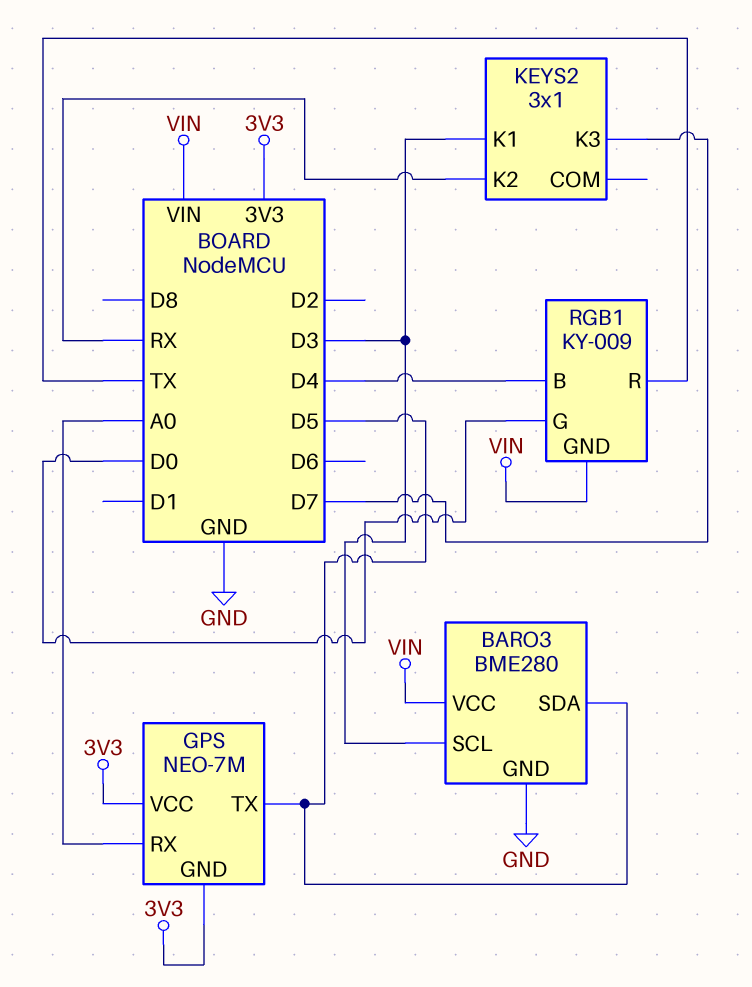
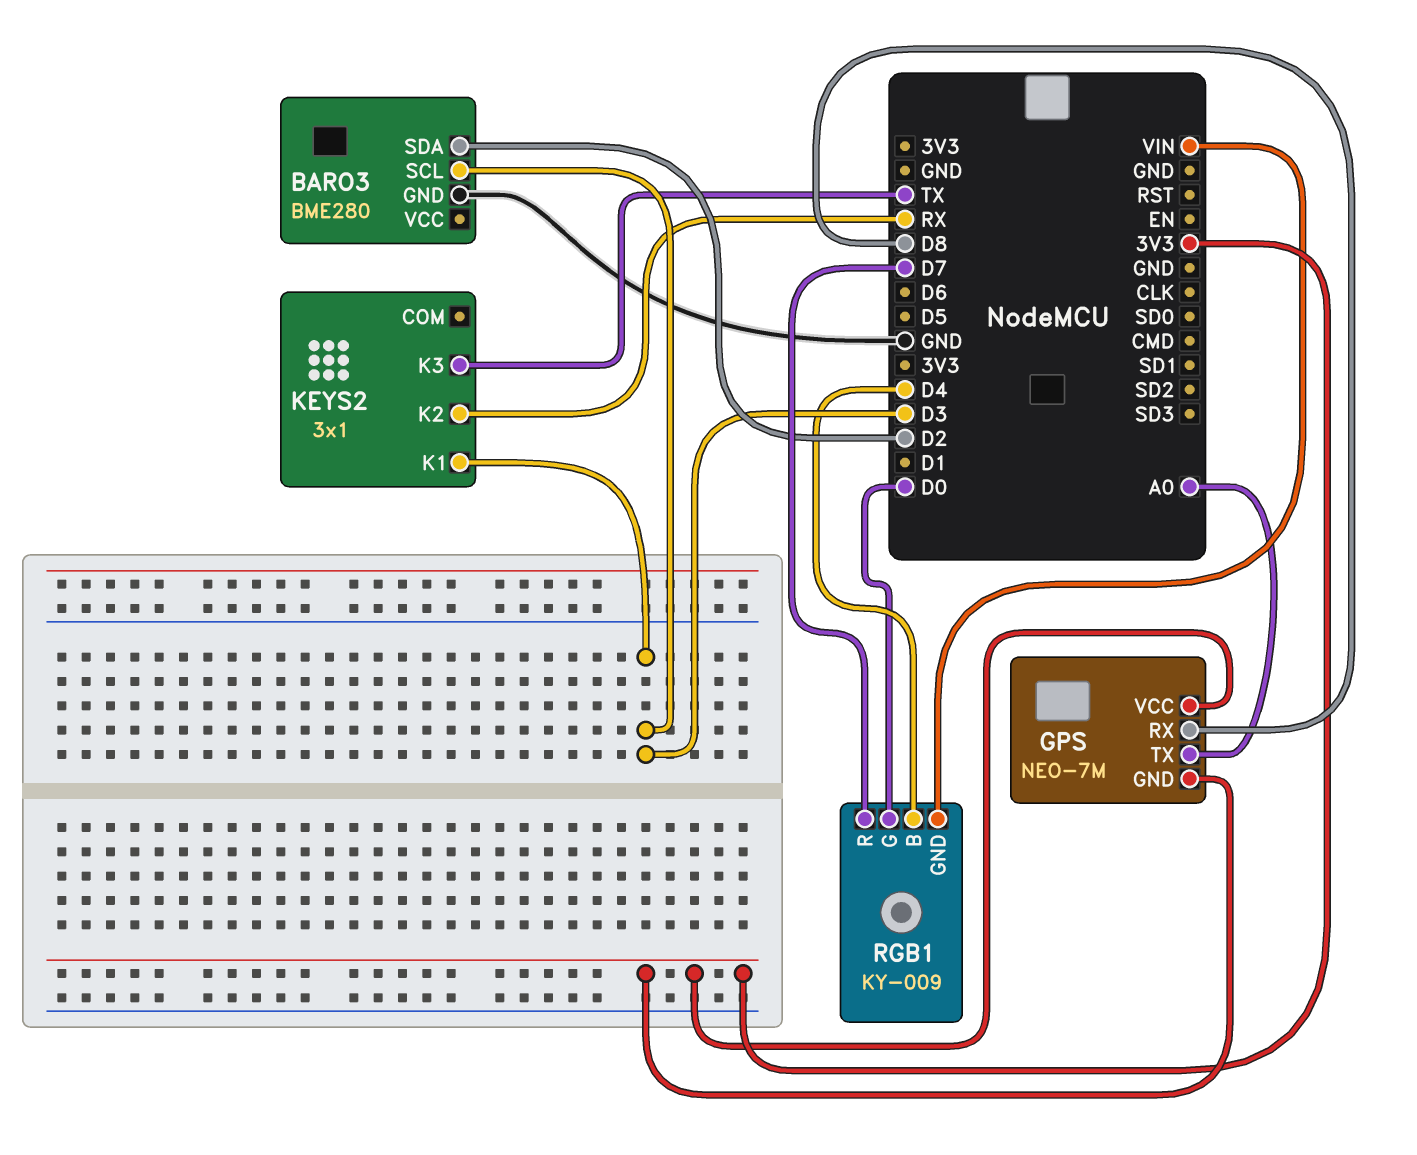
BARO3 pin SDA: D5 -> D2
BARO3 pin VCC: VIN -> none
GPS pin RX: A0 -> D8
GPS pin TX: D5 -> A0
KEYS2 pin K3: D7 -> TX
RGB1 pin R: TX -> D7

